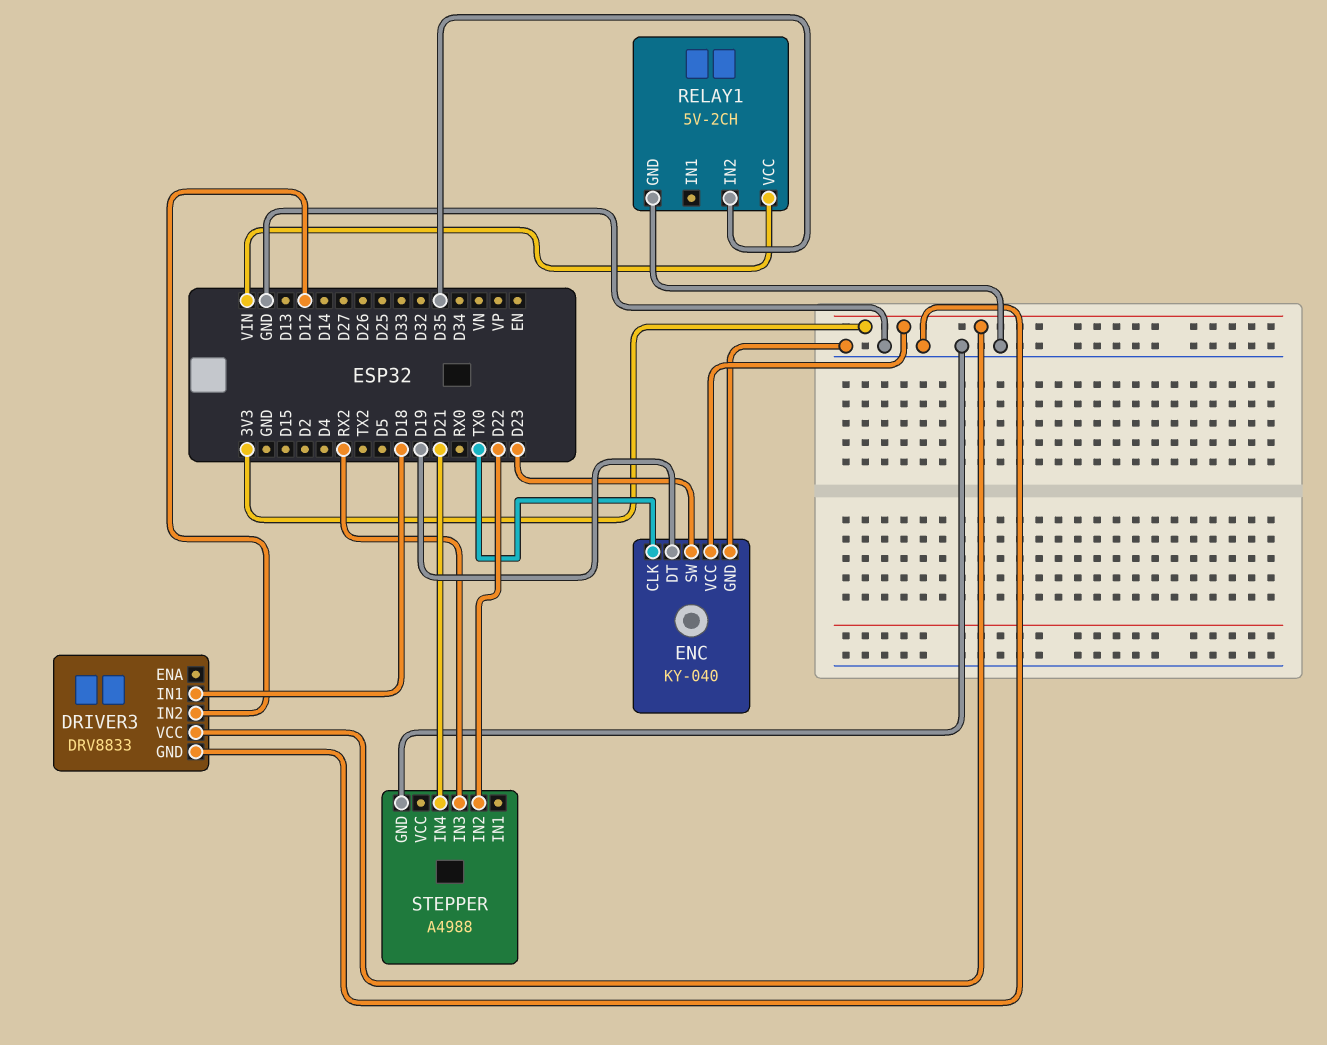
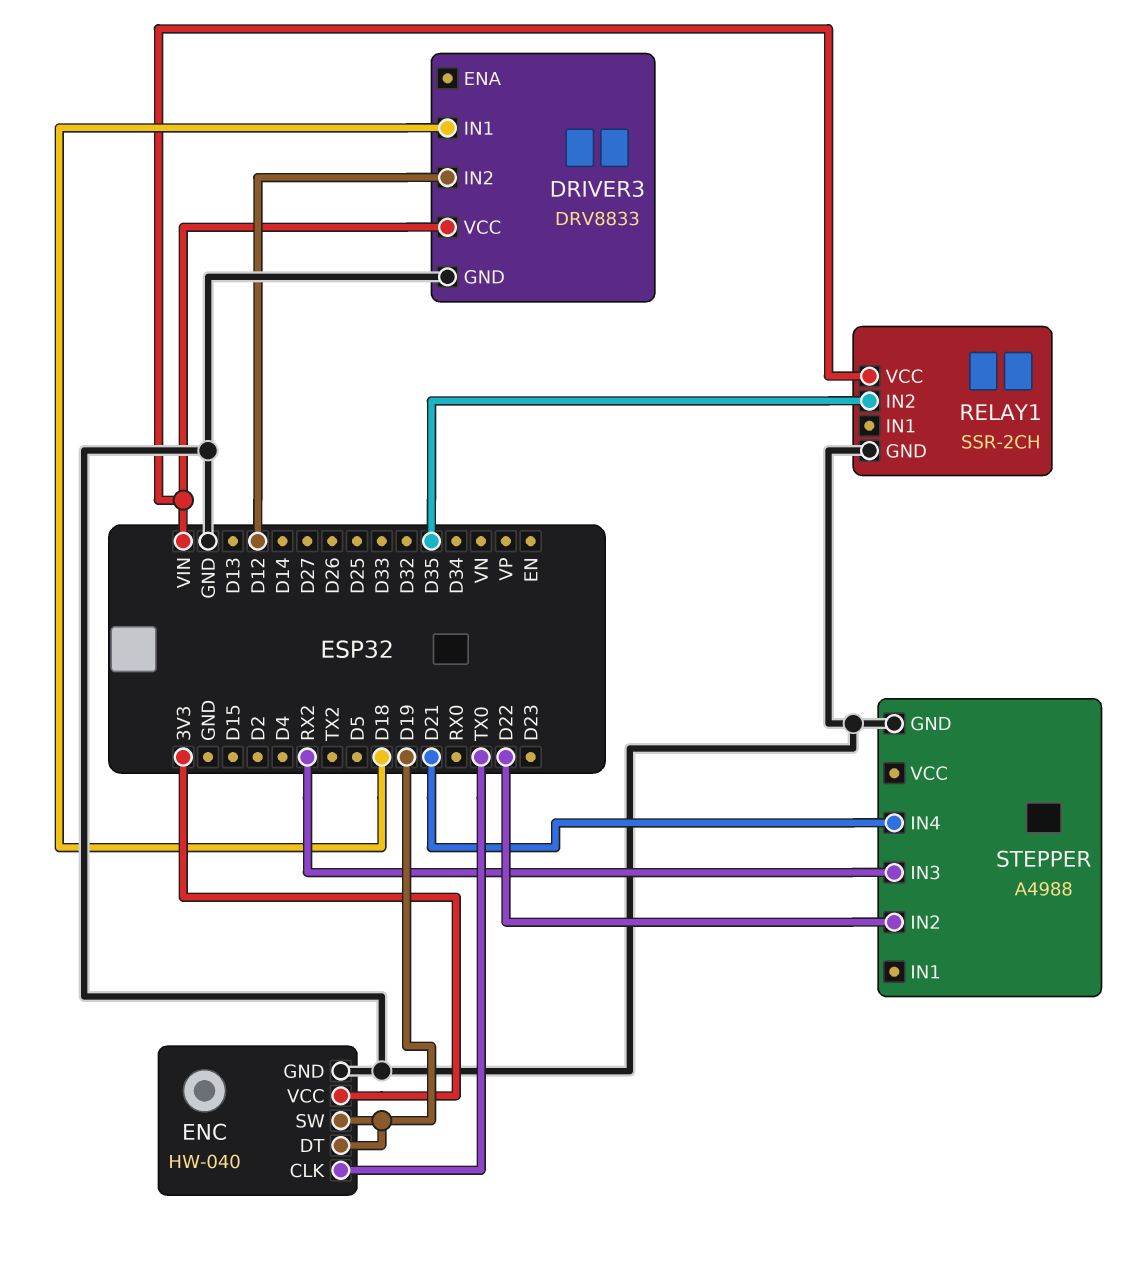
DRIVER3 pin VCC: 3V3 -> VIN
ENC: KY-040 -> HW-040
ENC pin SW: D23 -> D19
RELAY1: 5V-2CH -> SSR-2CH

